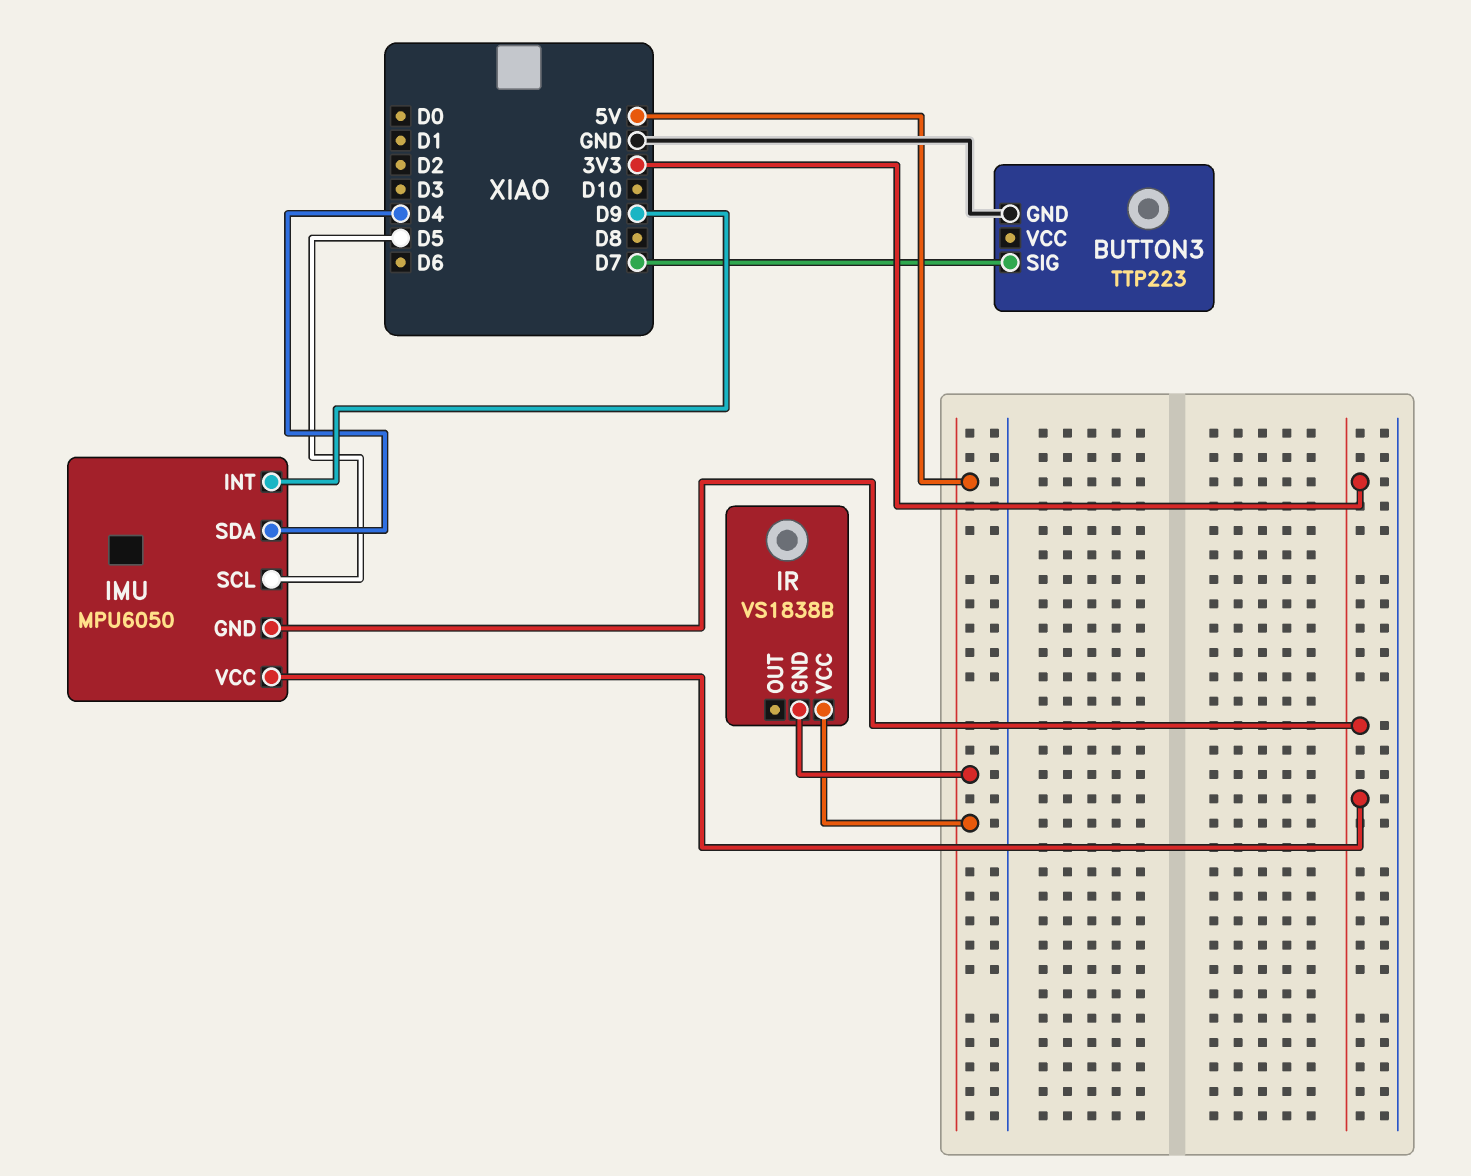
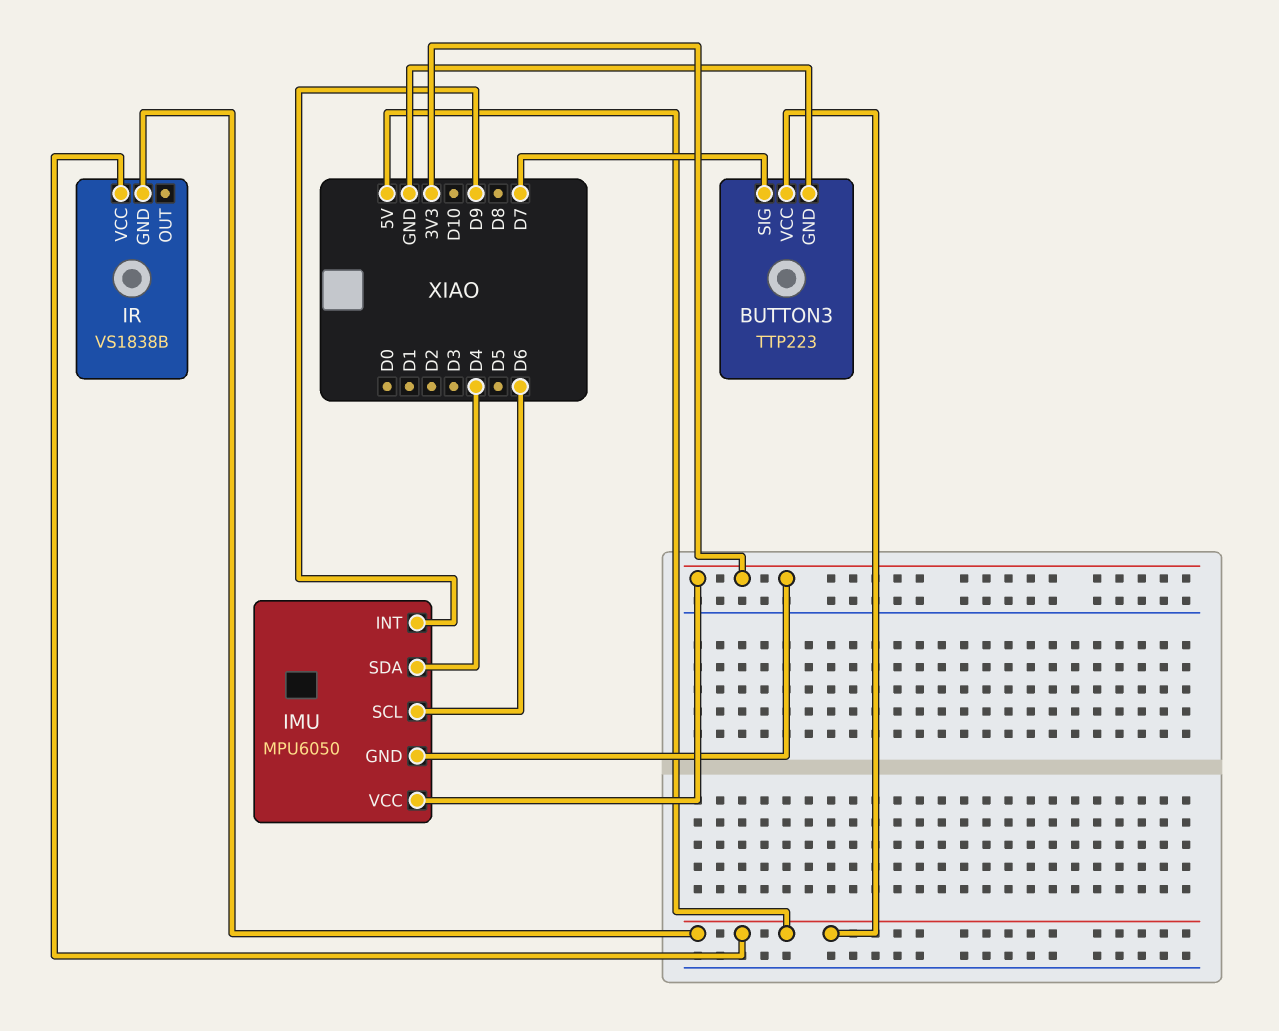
BUTTON3 pin VCC: none -> 5V
IMU pin SCL: D5 -> D6

